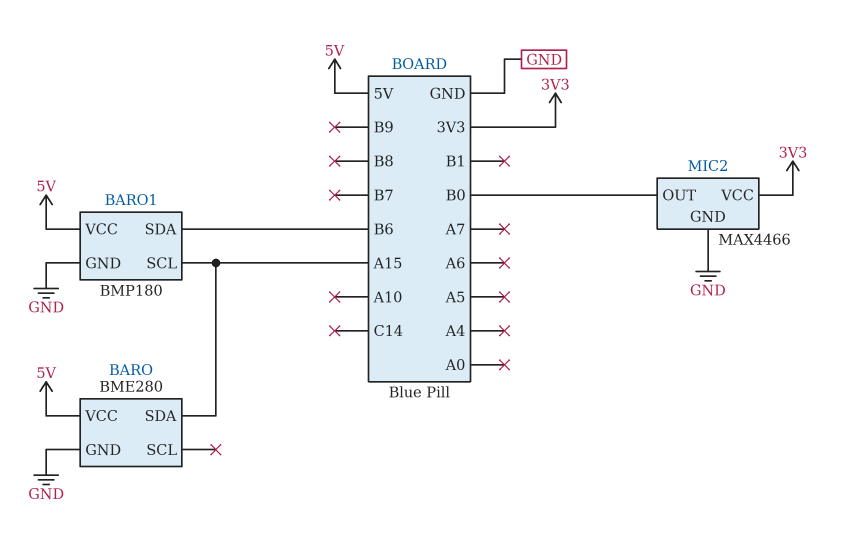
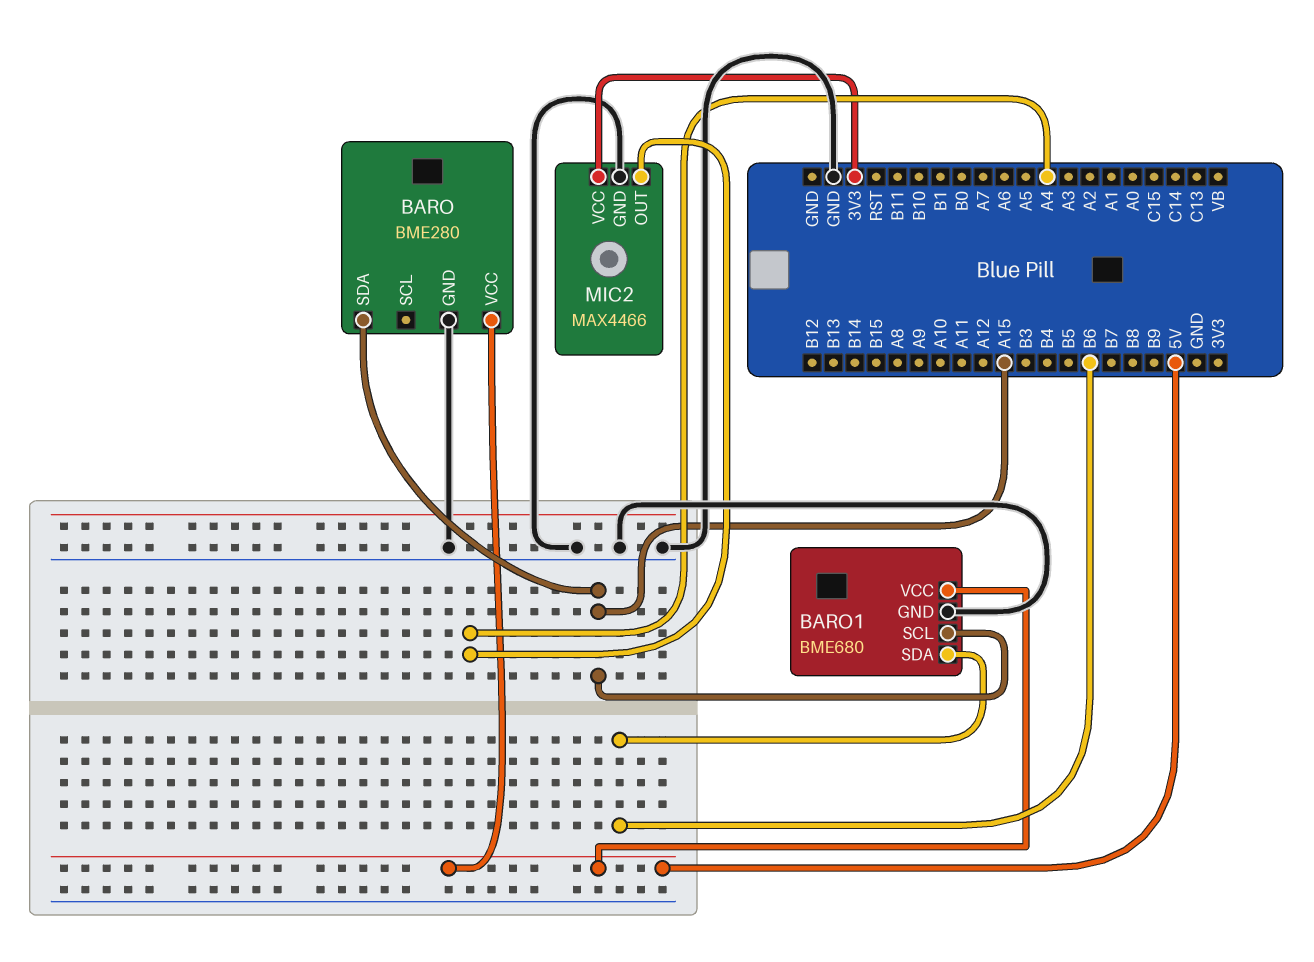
BARO1: BMP180 -> BME680
MIC2 pin OUT: B0 -> A4

